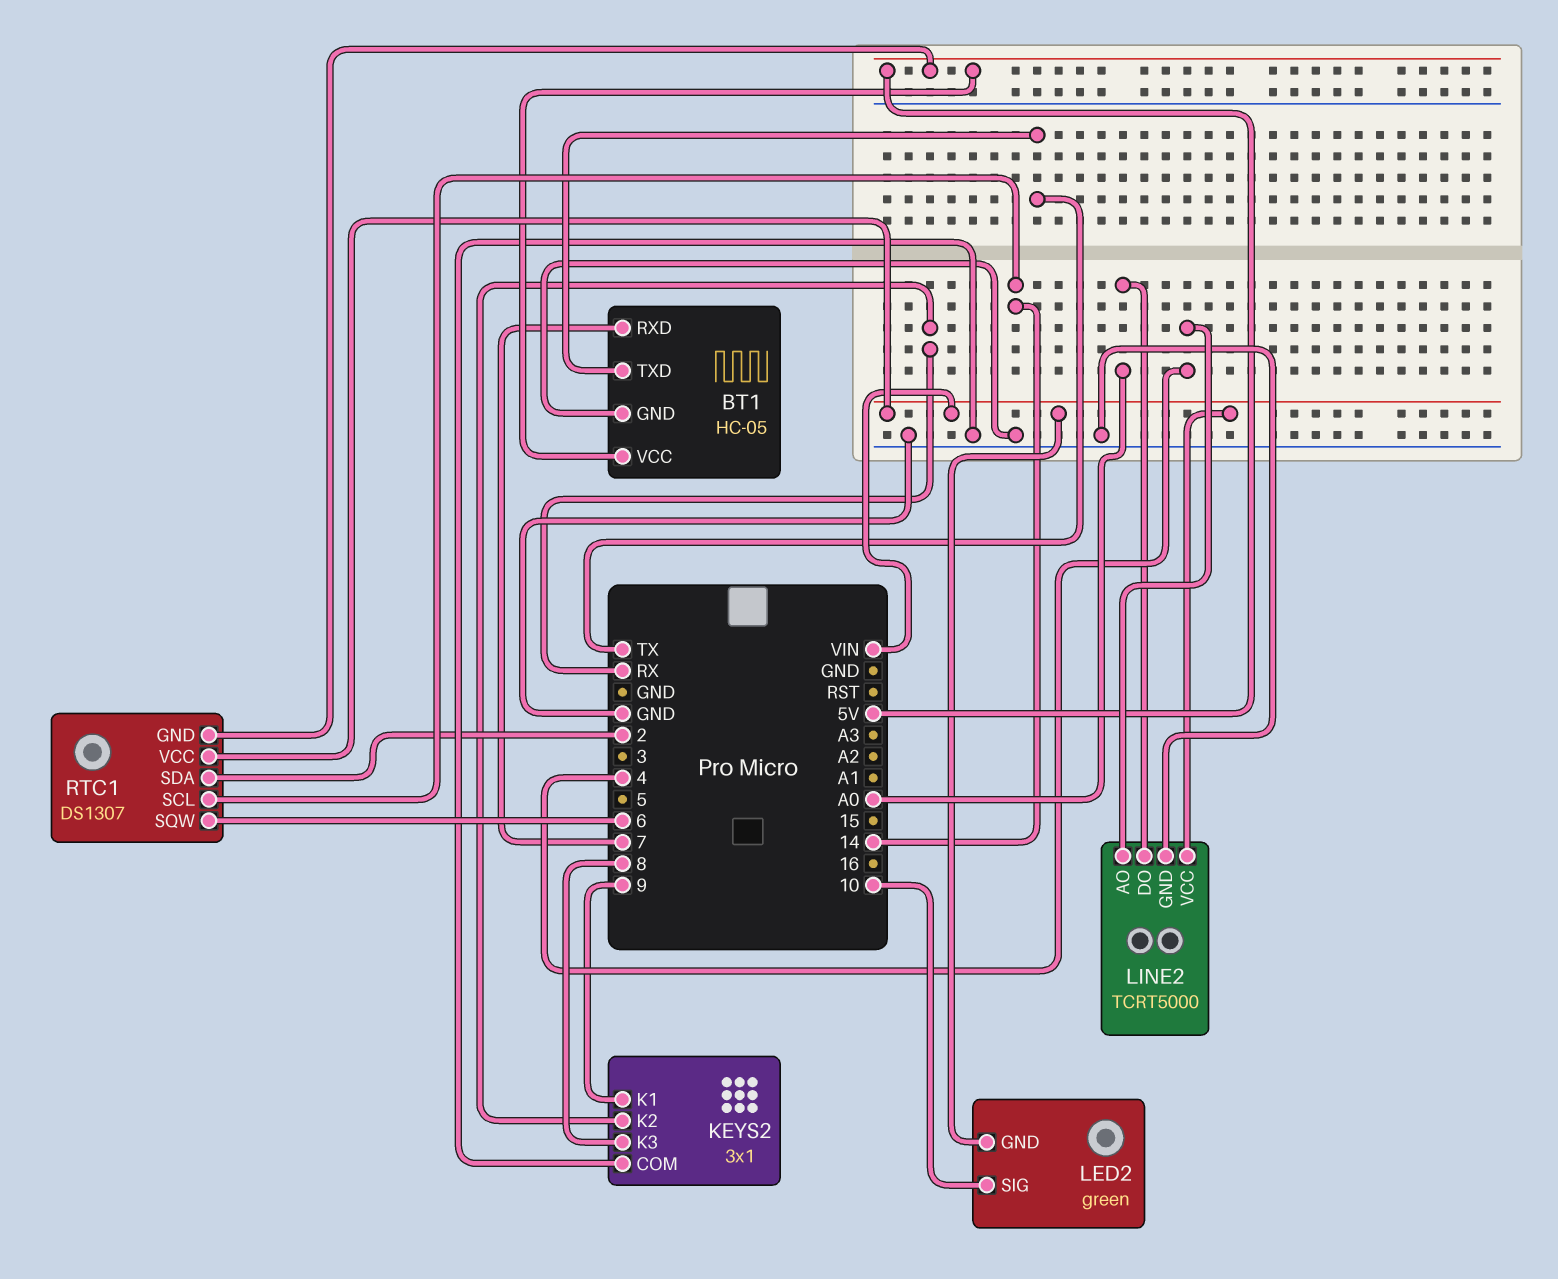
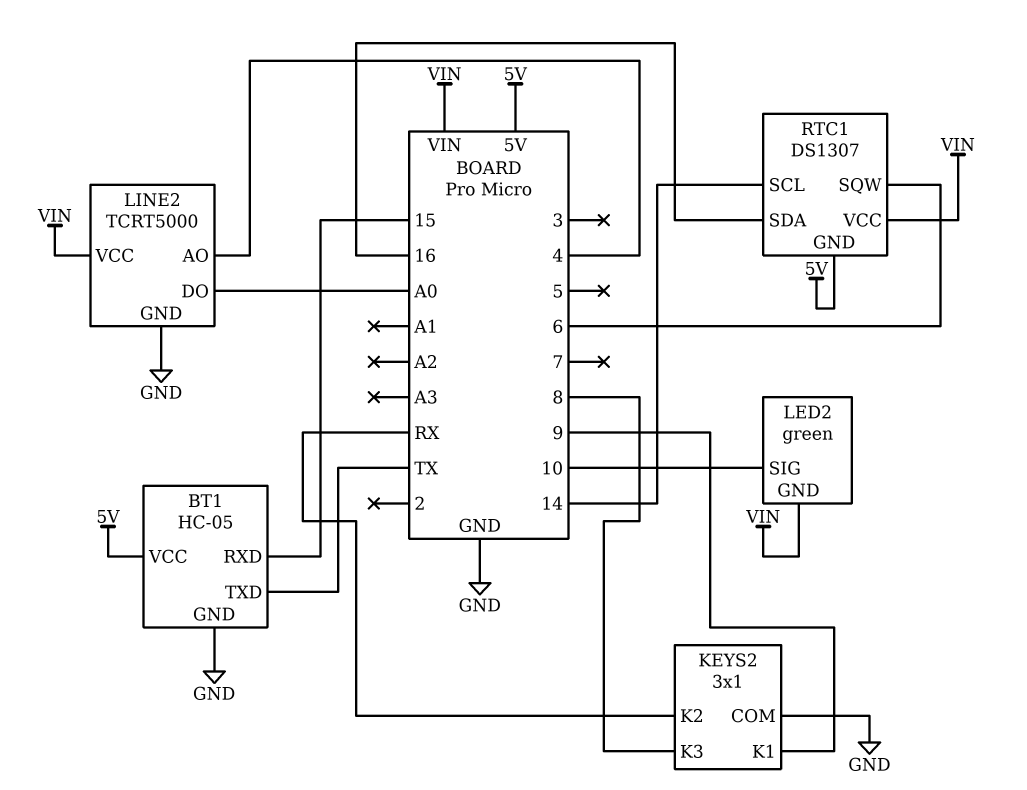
BT1 pin RXD: 7 -> 15
RTC1 pin SDA: 2 -> 16

